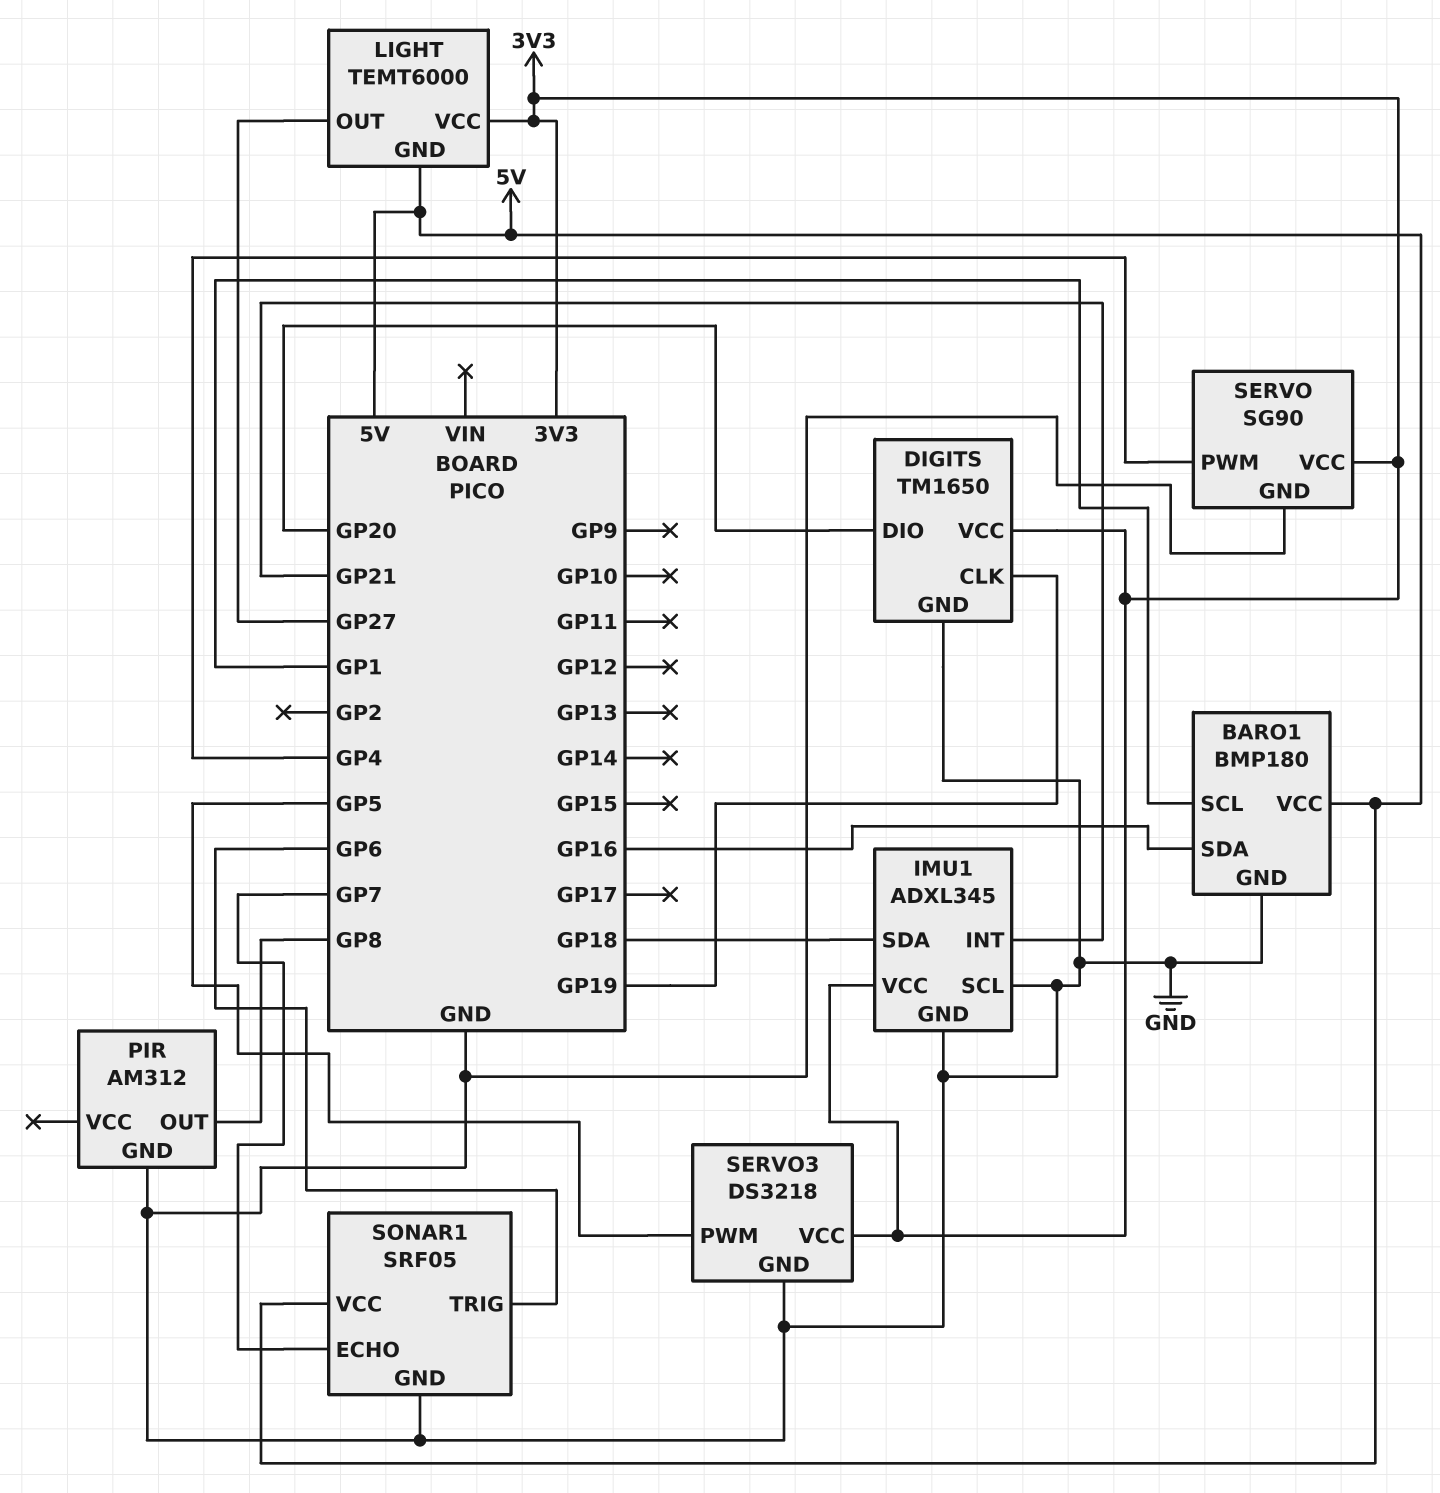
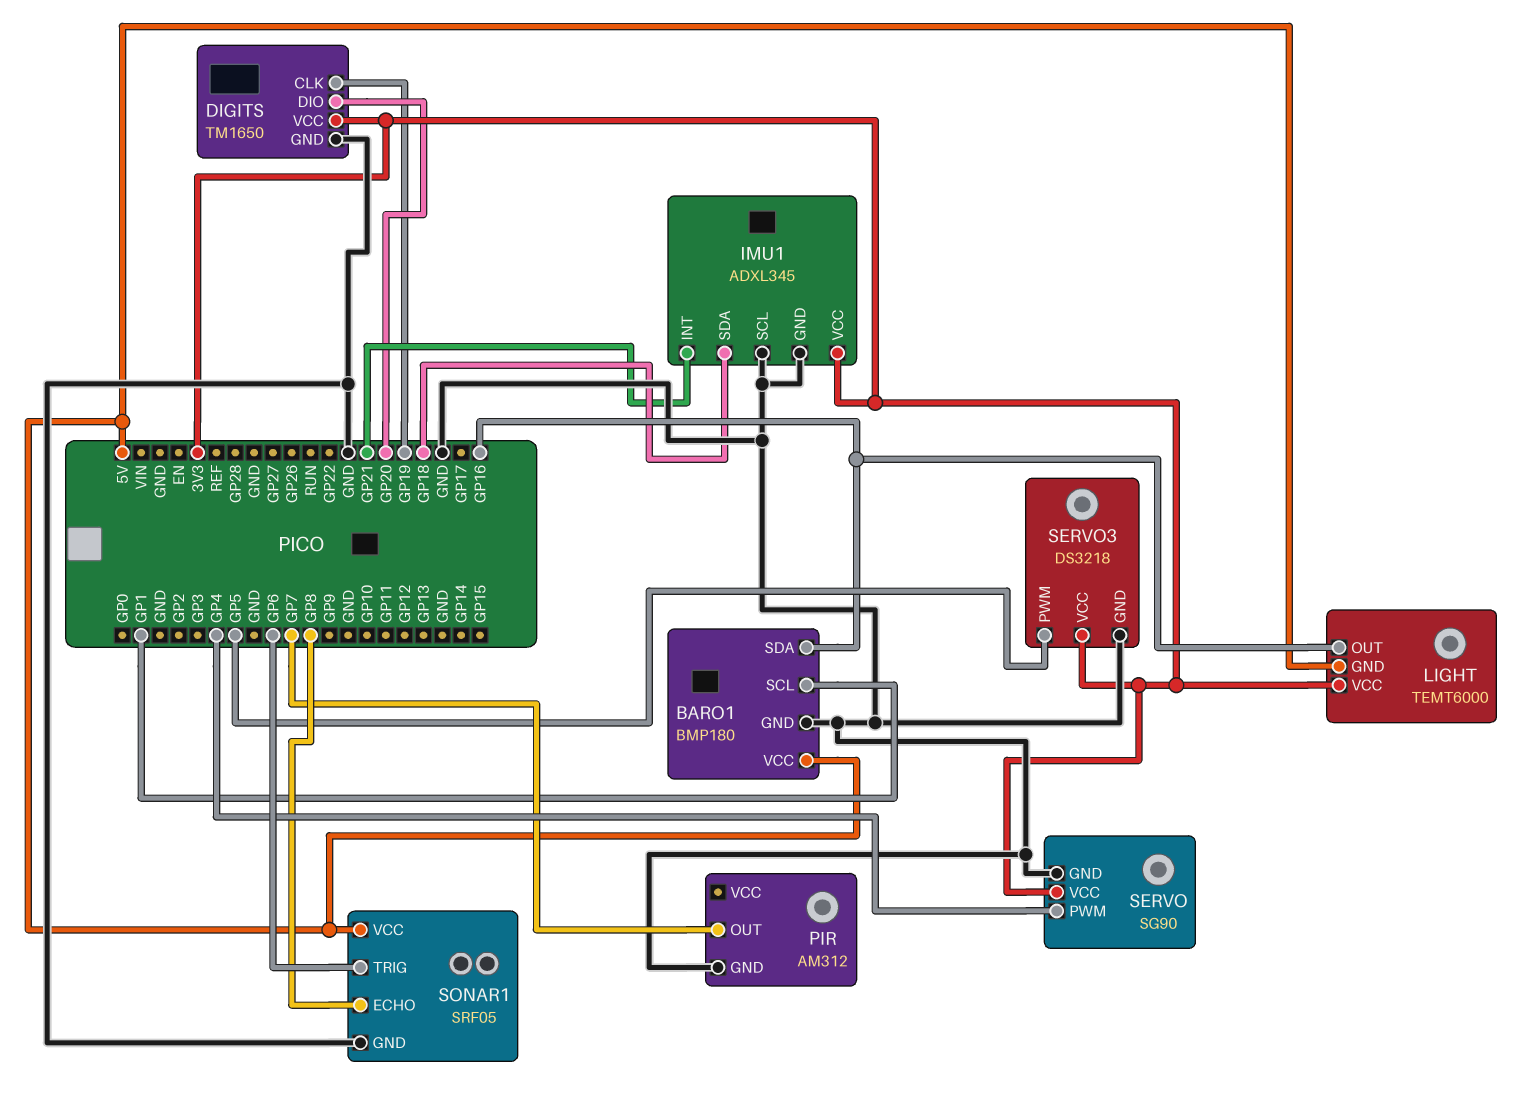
LIGHT pin OUT: GP27 -> GP16
PIR pin OUT: GP8 -> GP7
SONAR1 pin ECHO: GP7 -> GP8

